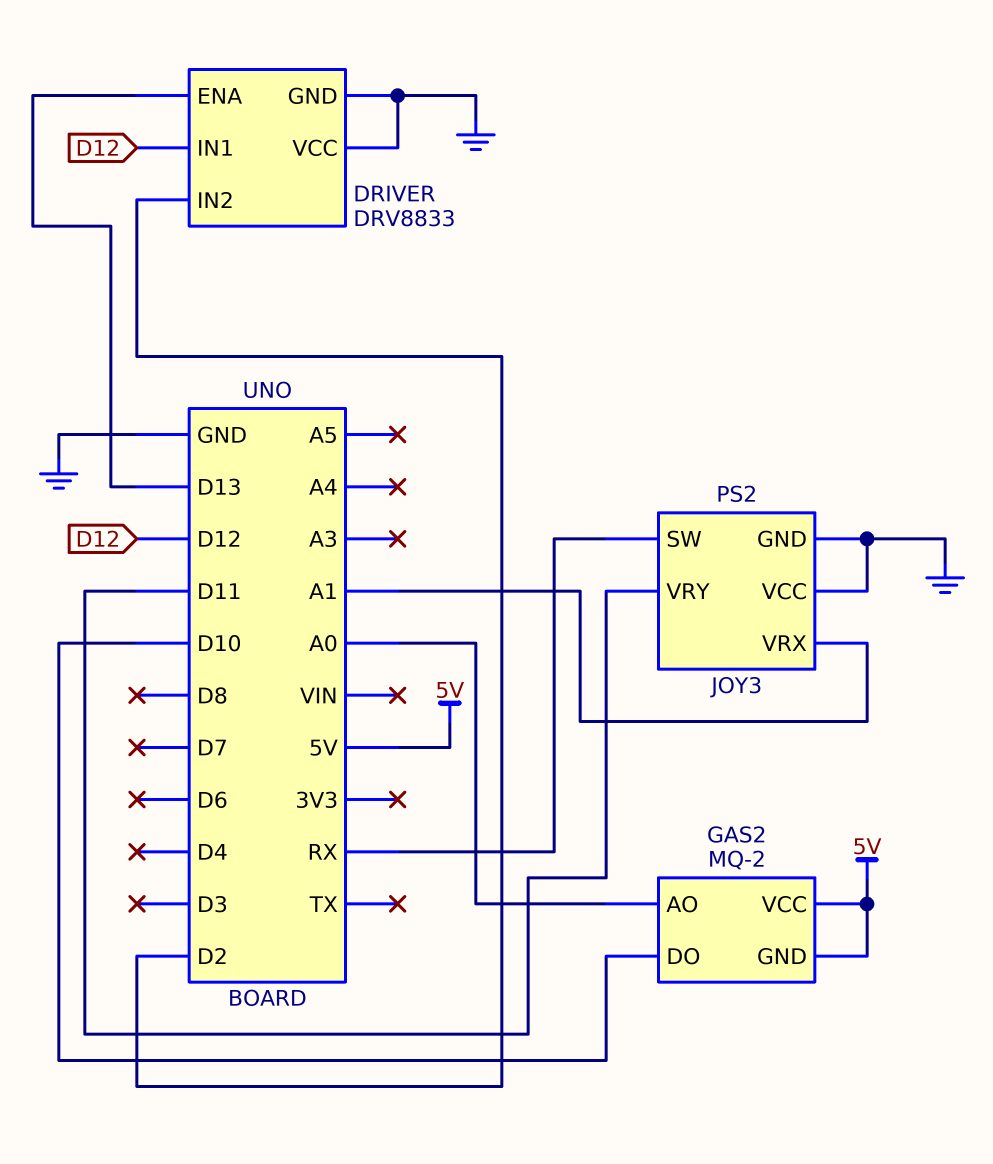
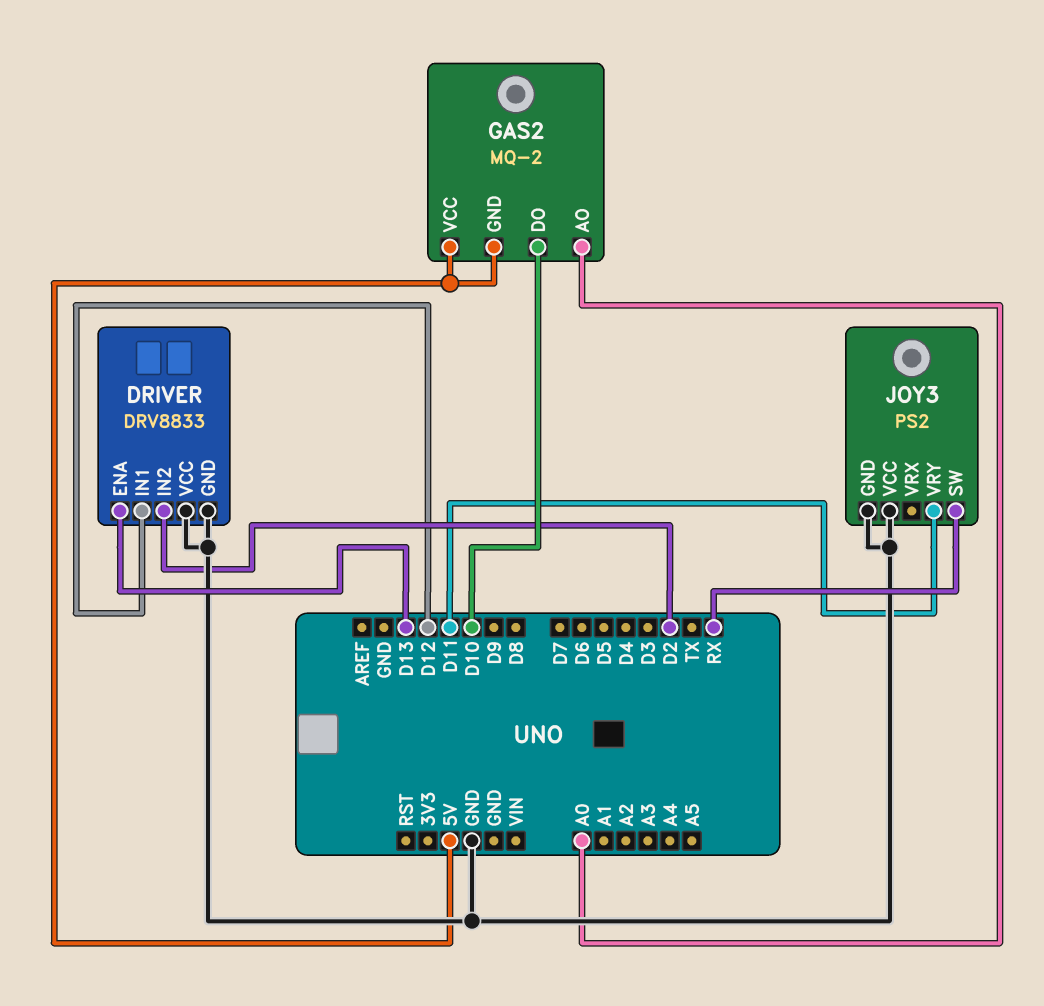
JOY3 pin VRX: A1 -> none

